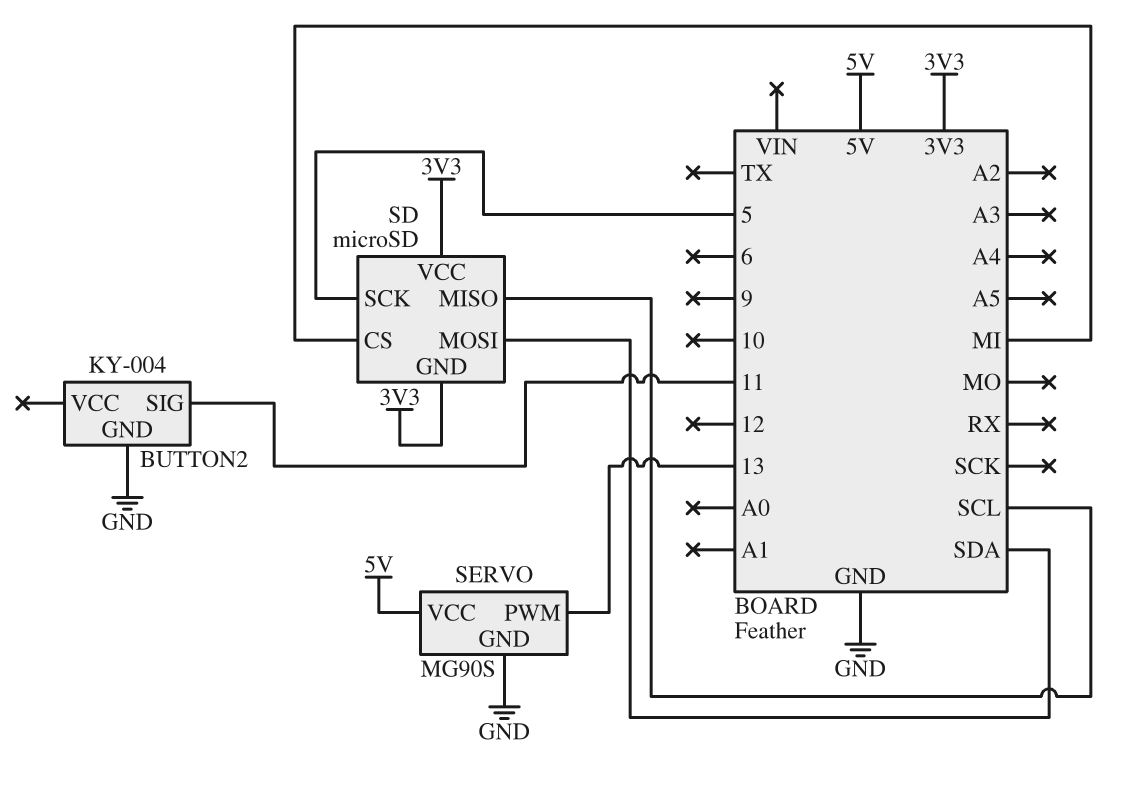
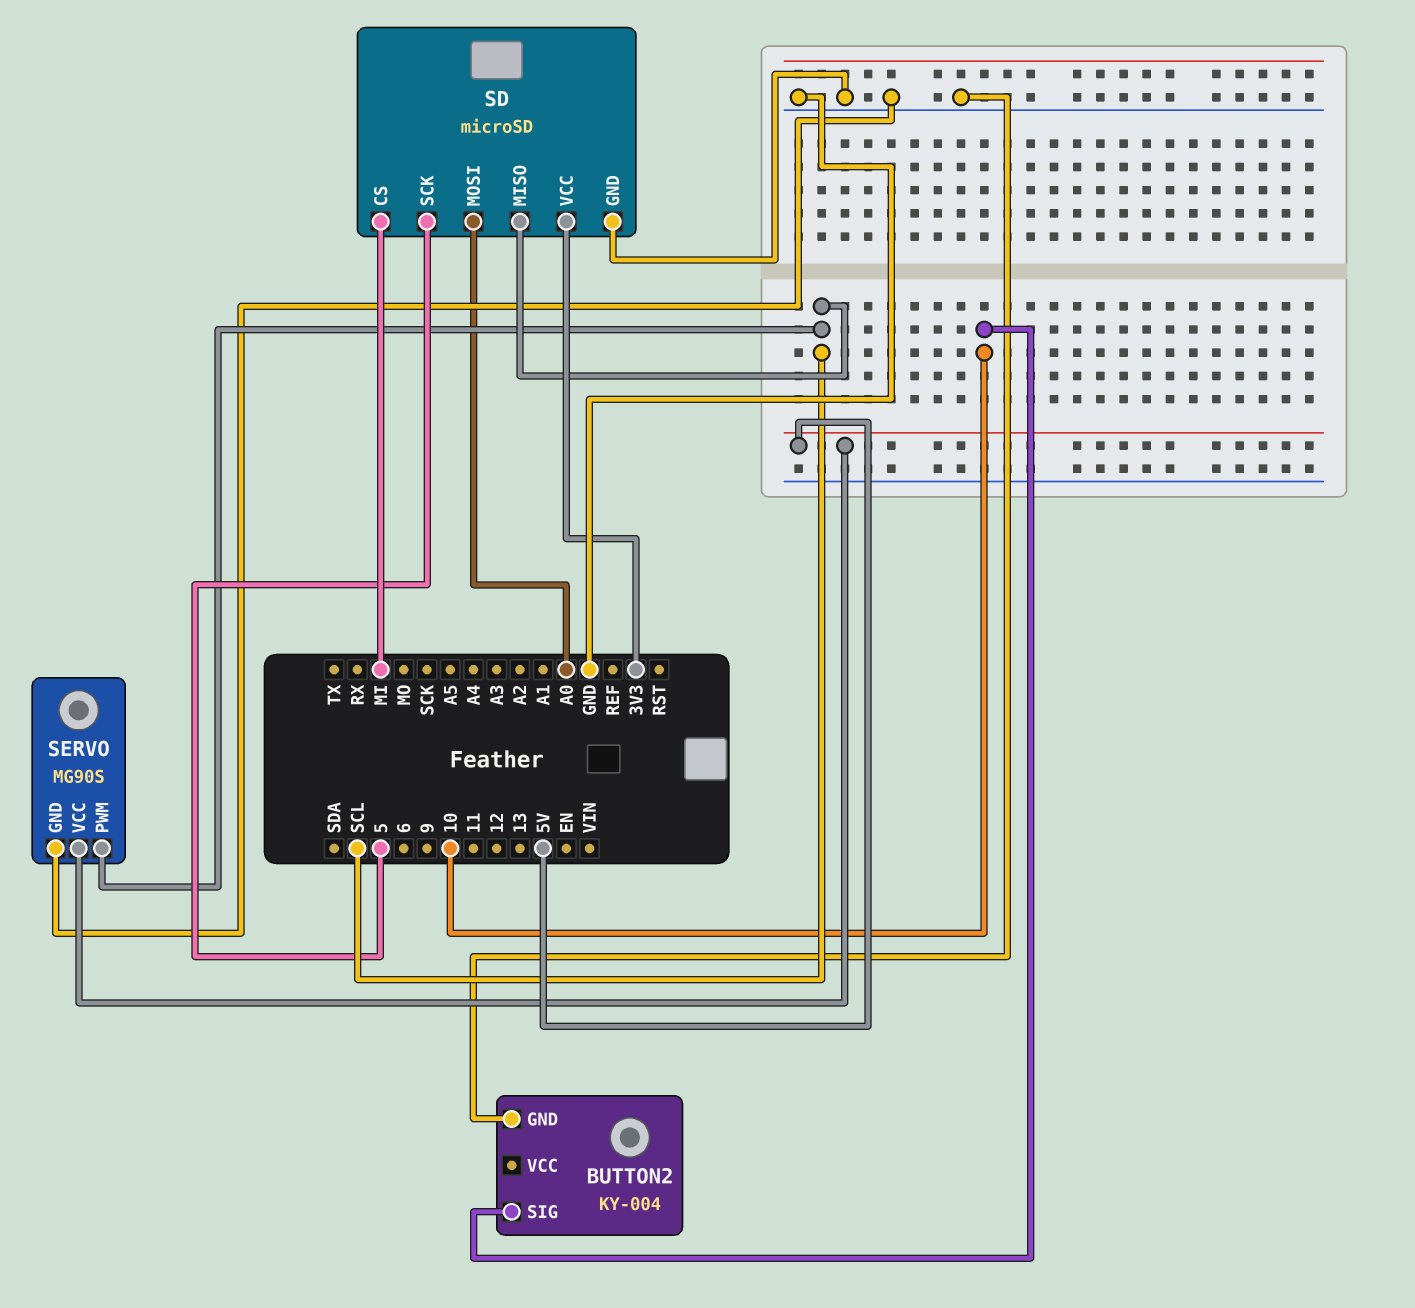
BUTTON2 pin SIG: 11 -> 10
SD pin GND: 3V3 -> GND
SD pin MOSI: SDA -> A0
SERVO pin PWM: 13 -> SCL

